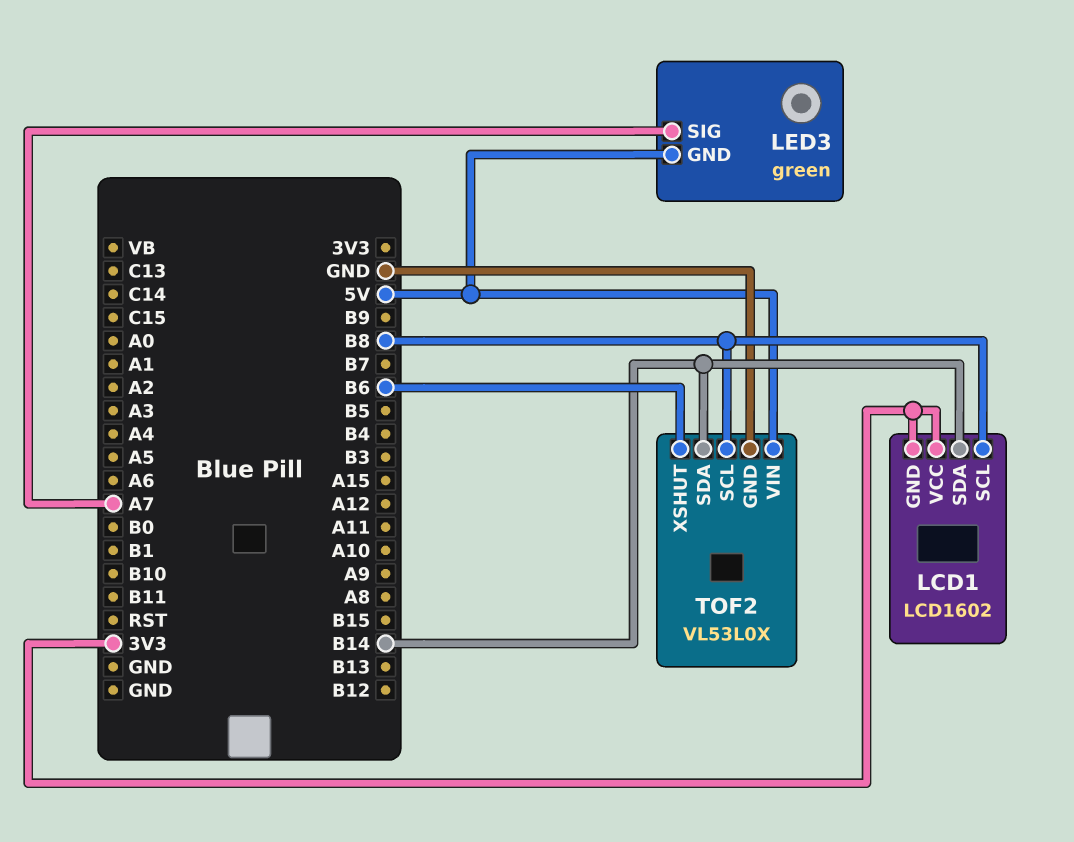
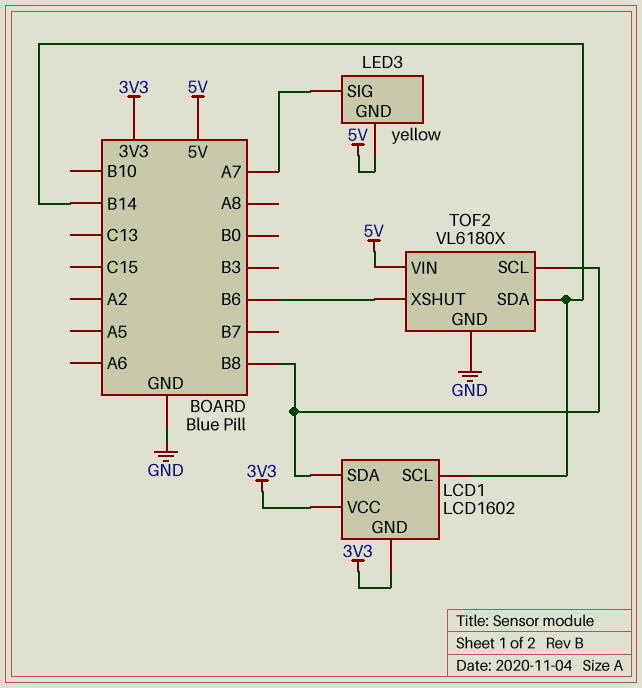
LCD1 pin SCL: B8 -> B14
LCD1 pin SDA: B14 -> B8
LED3: green -> yellow
TOF2: VL53L0X -> VL6180X

